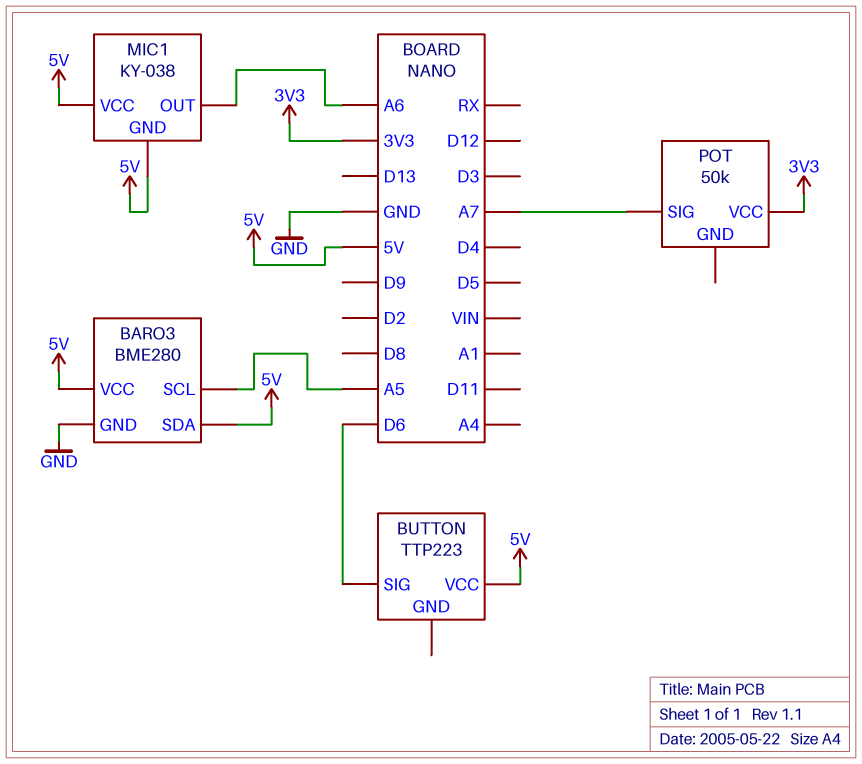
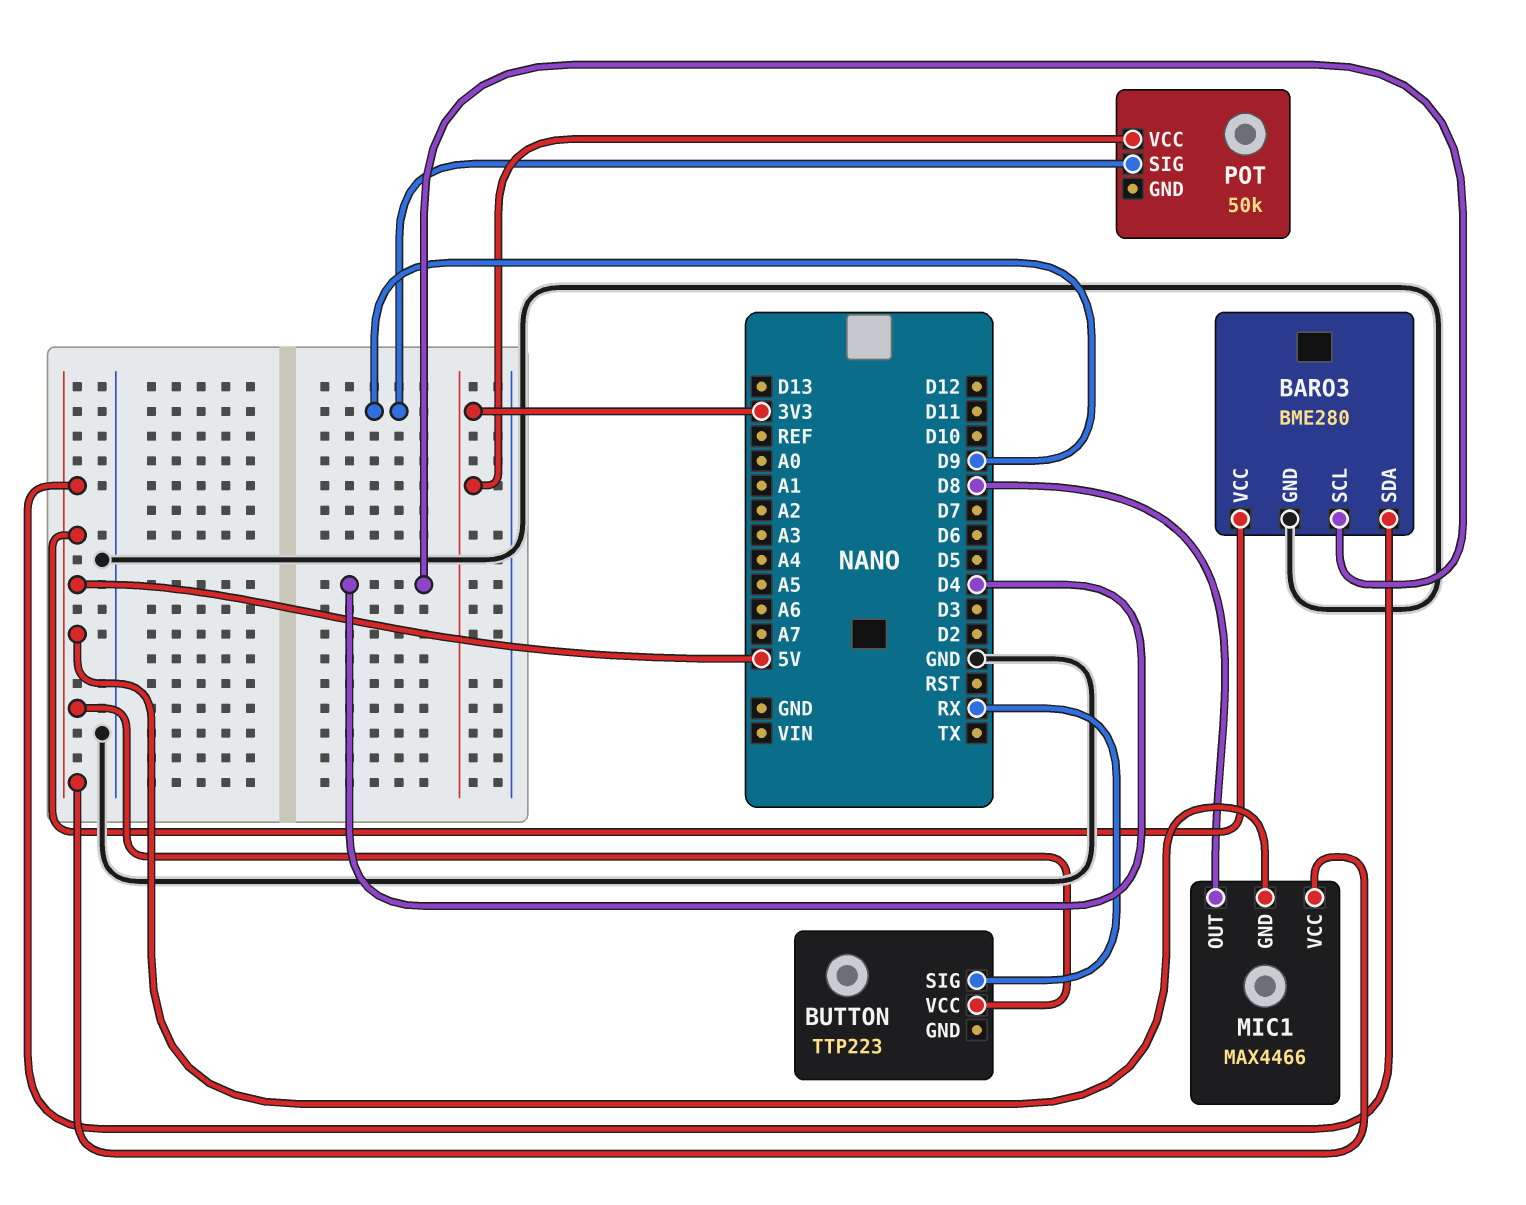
BARO3 pin SCL: A5 -> D4
BUTTON pin SIG: D6 -> RX
MIC1: KY-038 -> MAX4466
MIC1 pin OUT: A6 -> D8
POT pin SIG: A7 -> D9

